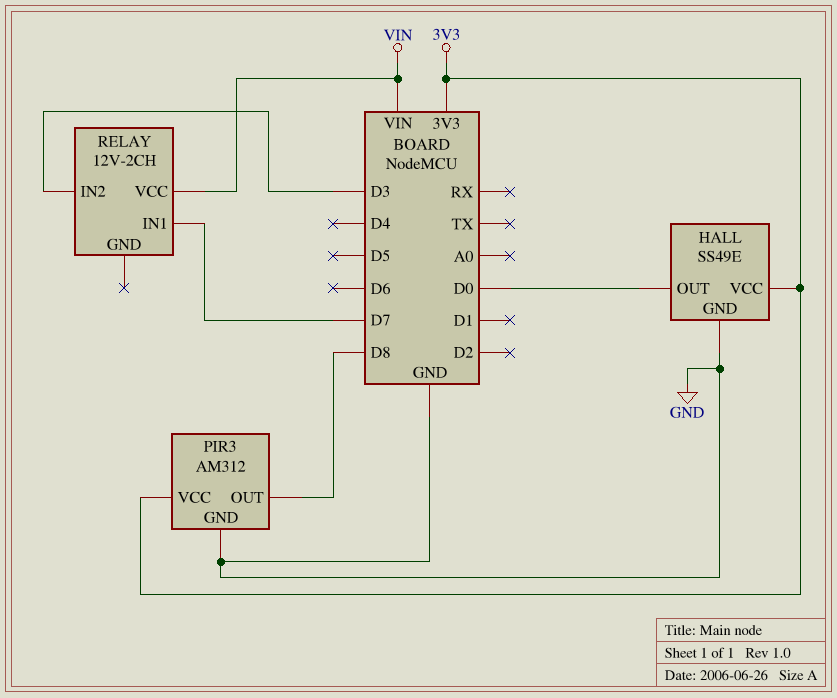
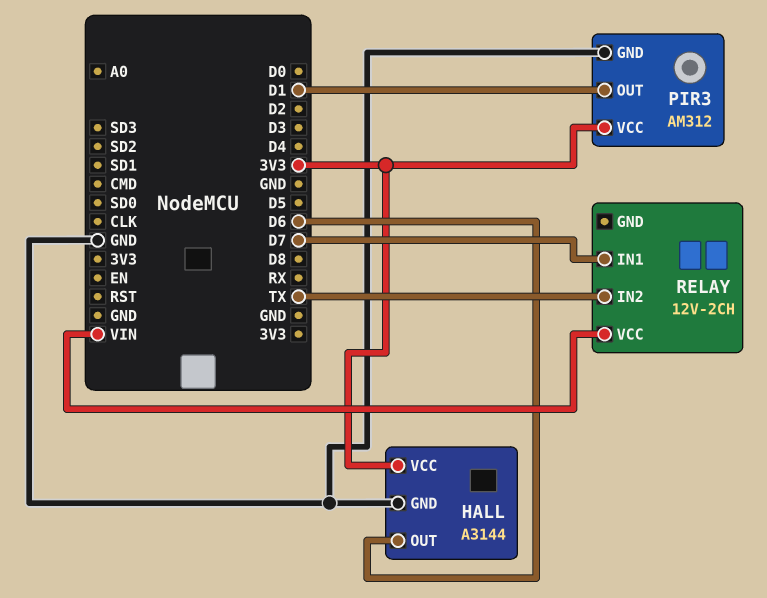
HALL: SS49E -> A3144
HALL pin OUT: D0 -> D6
PIR3 pin OUT: D8 -> D1
RELAY pin IN2: D3 -> TX

